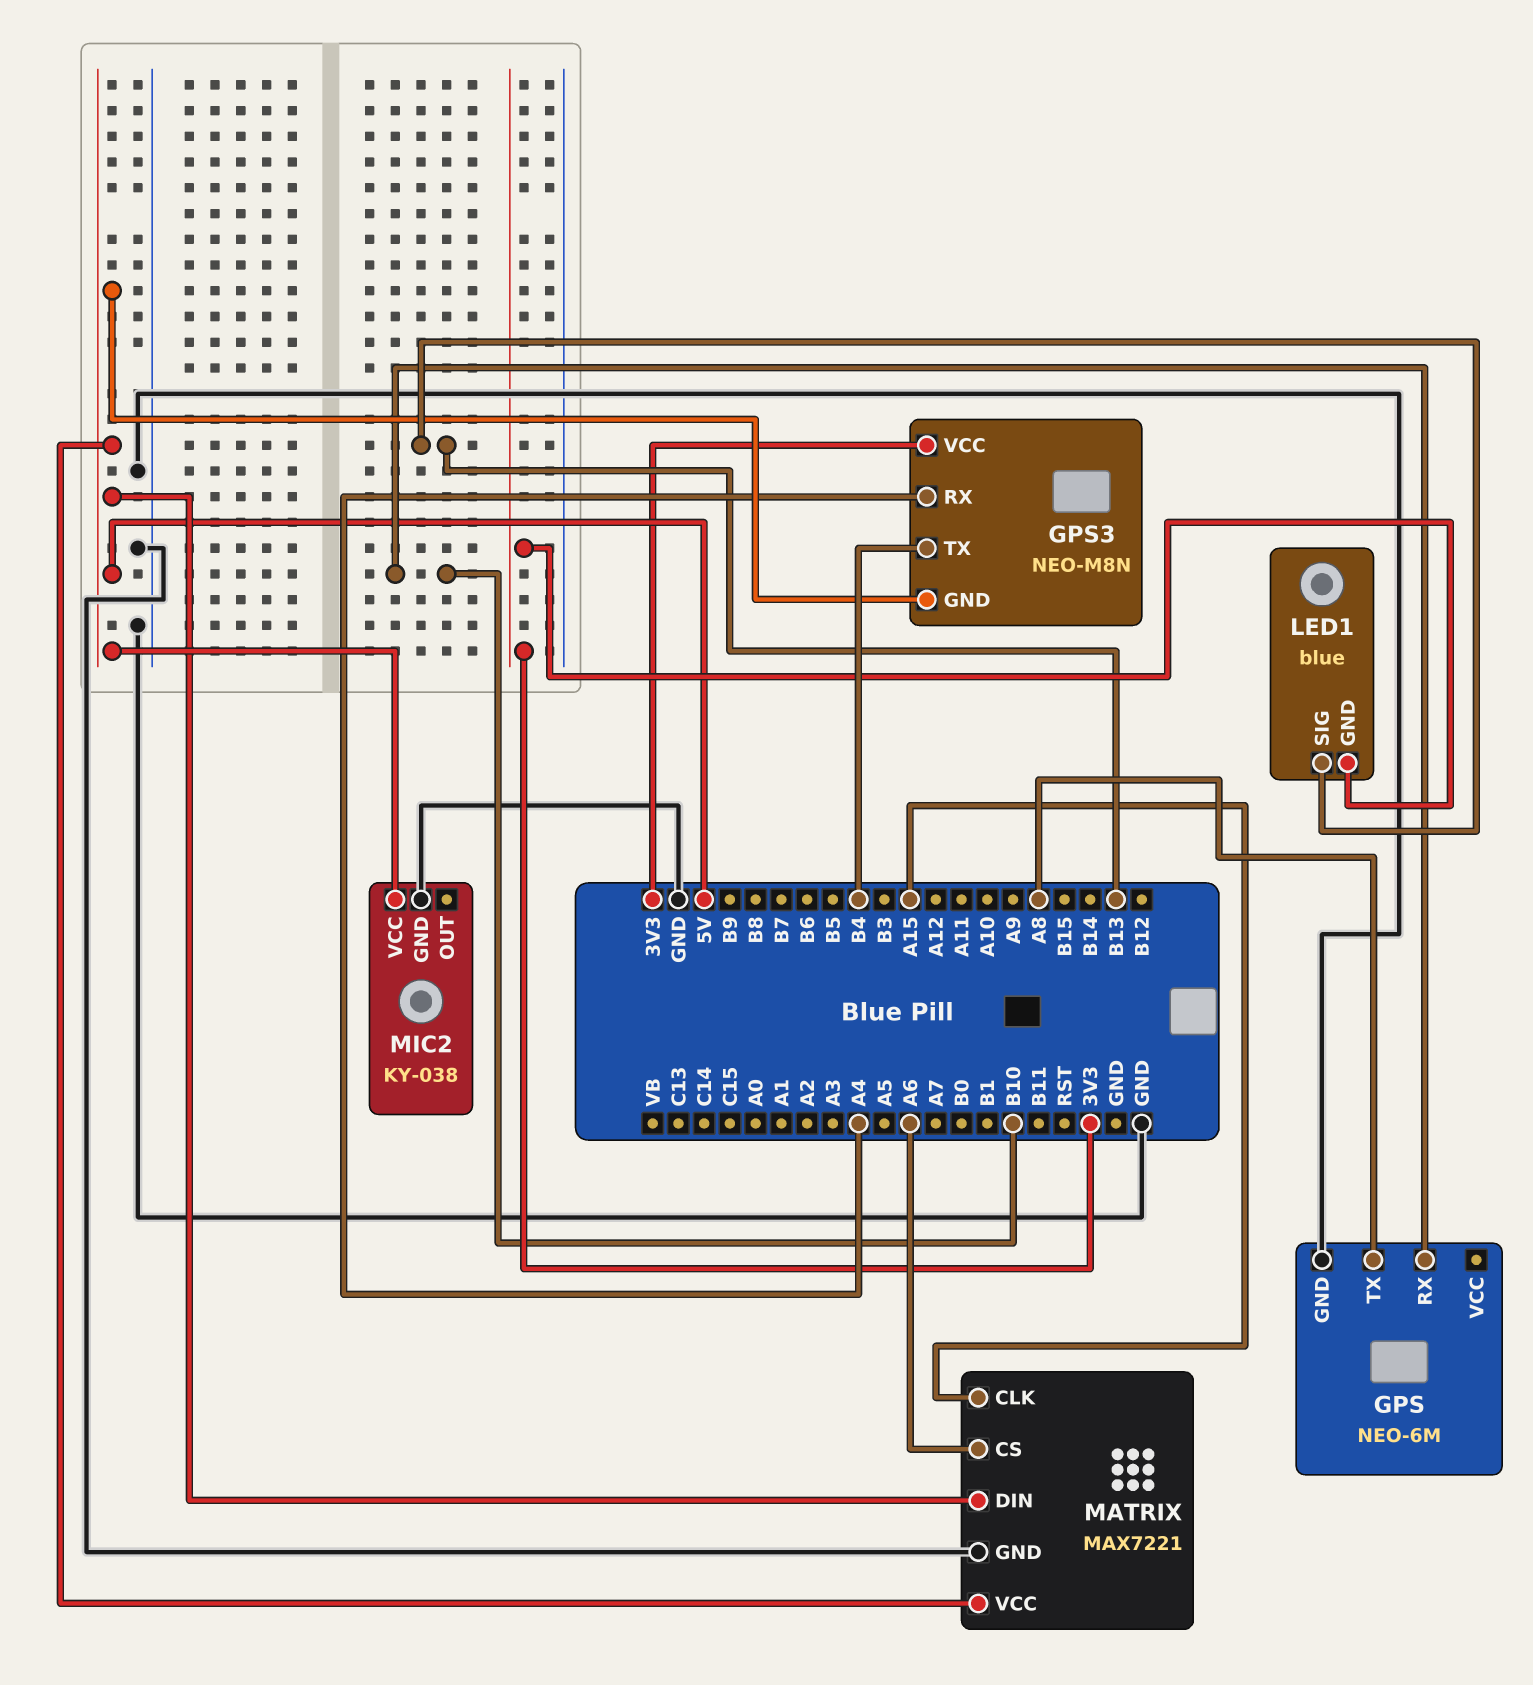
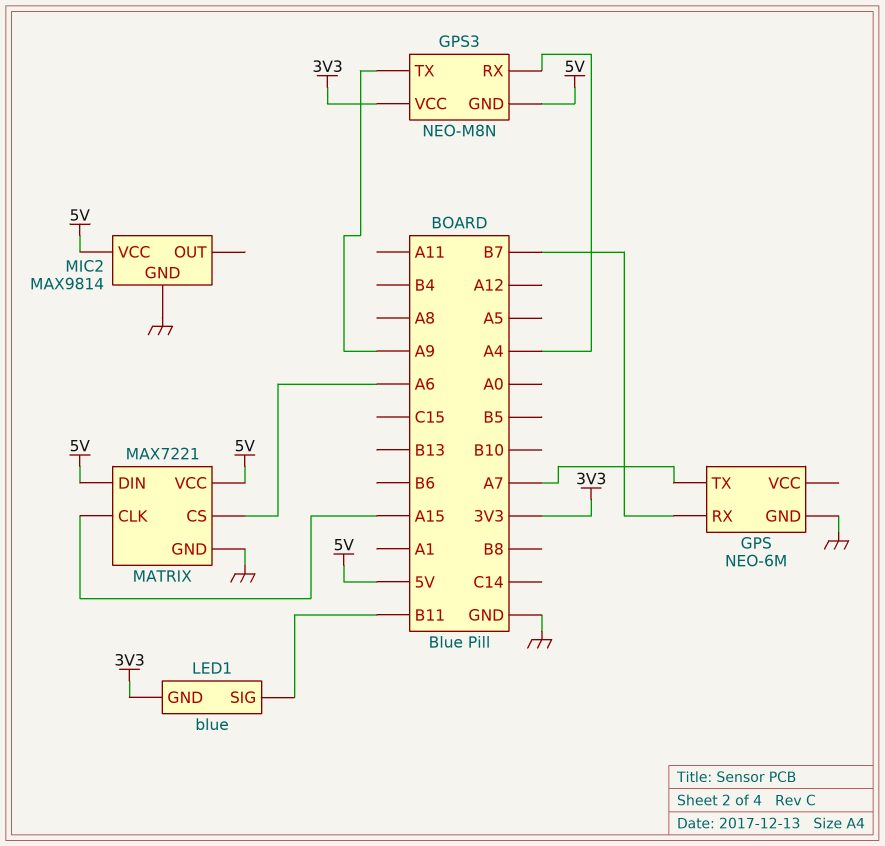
GPS pin RX: B10 -> B7
GPS pin TX: A8 -> A7
GPS3 pin TX: B4 -> A9
LED1 pin SIG: B13 -> B11
MIC2: KY-038 -> MAX9814

